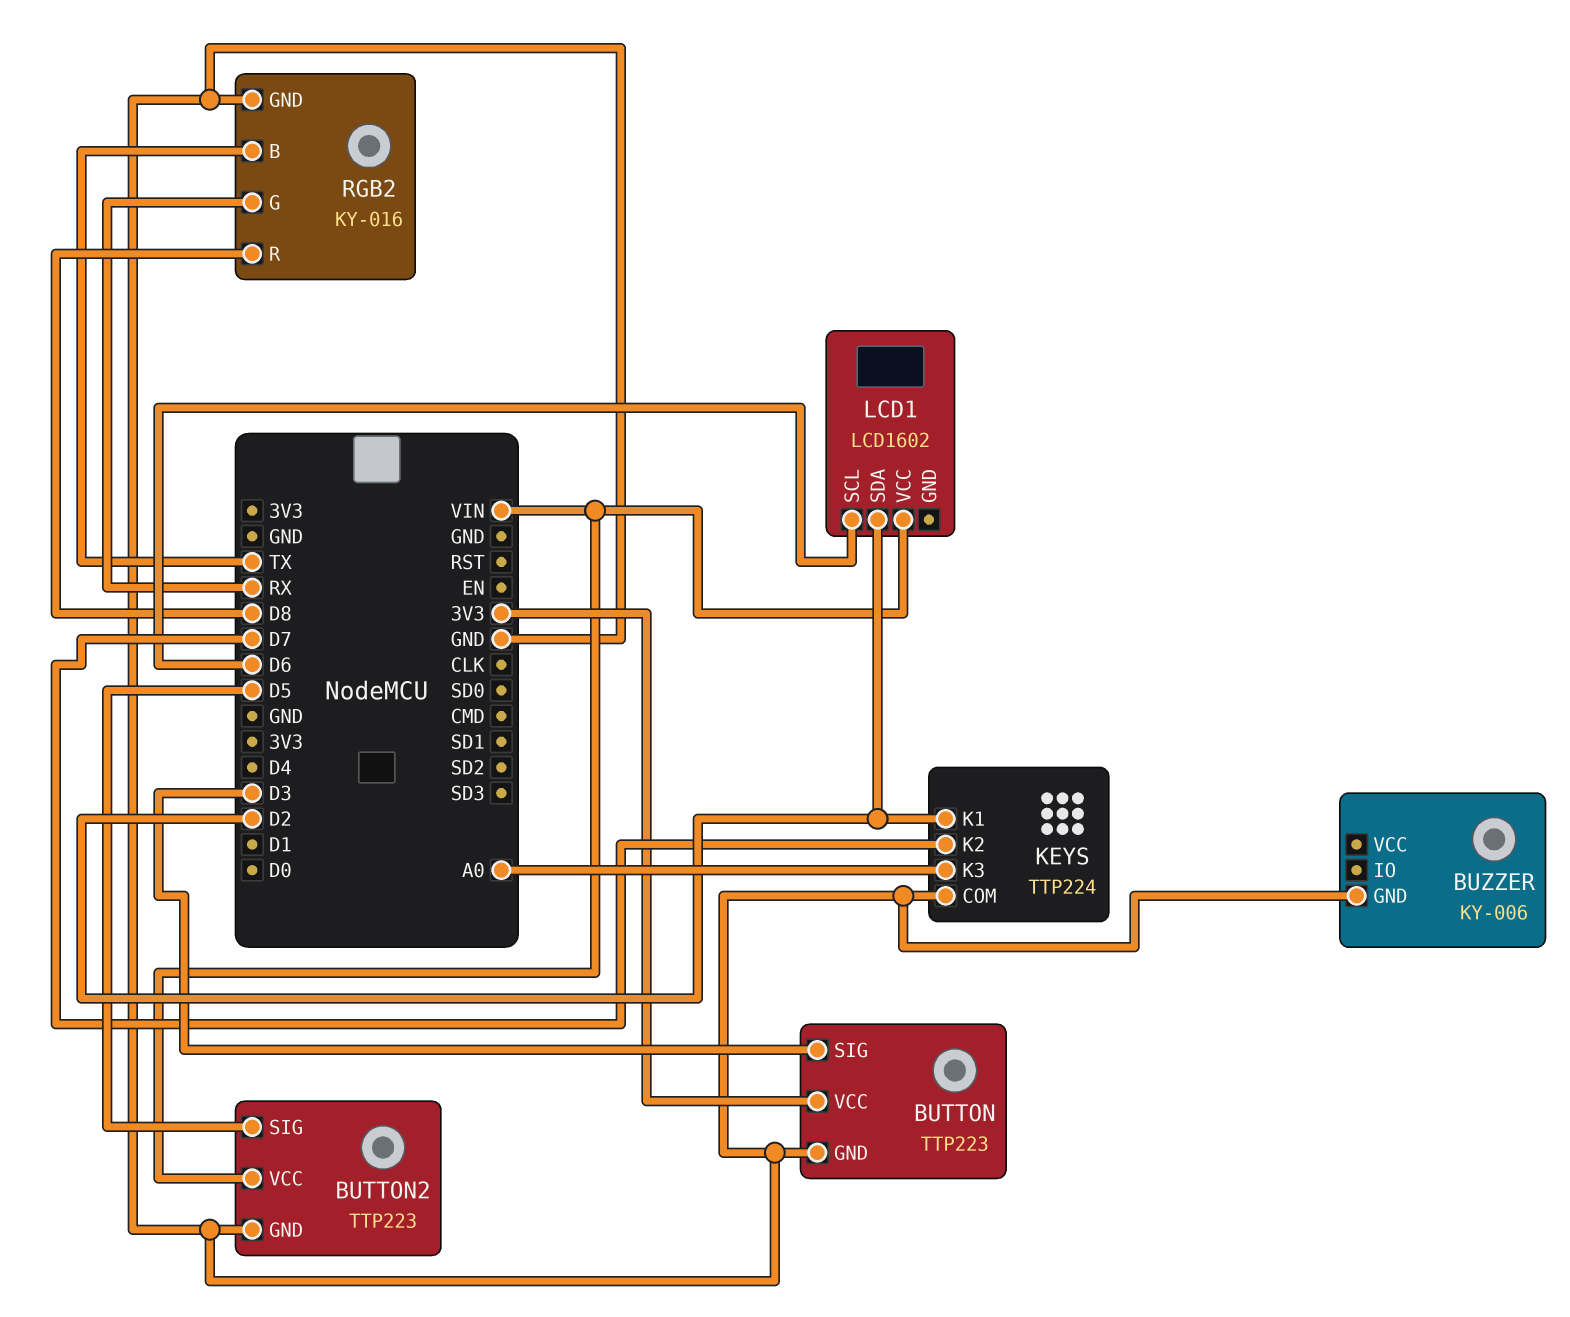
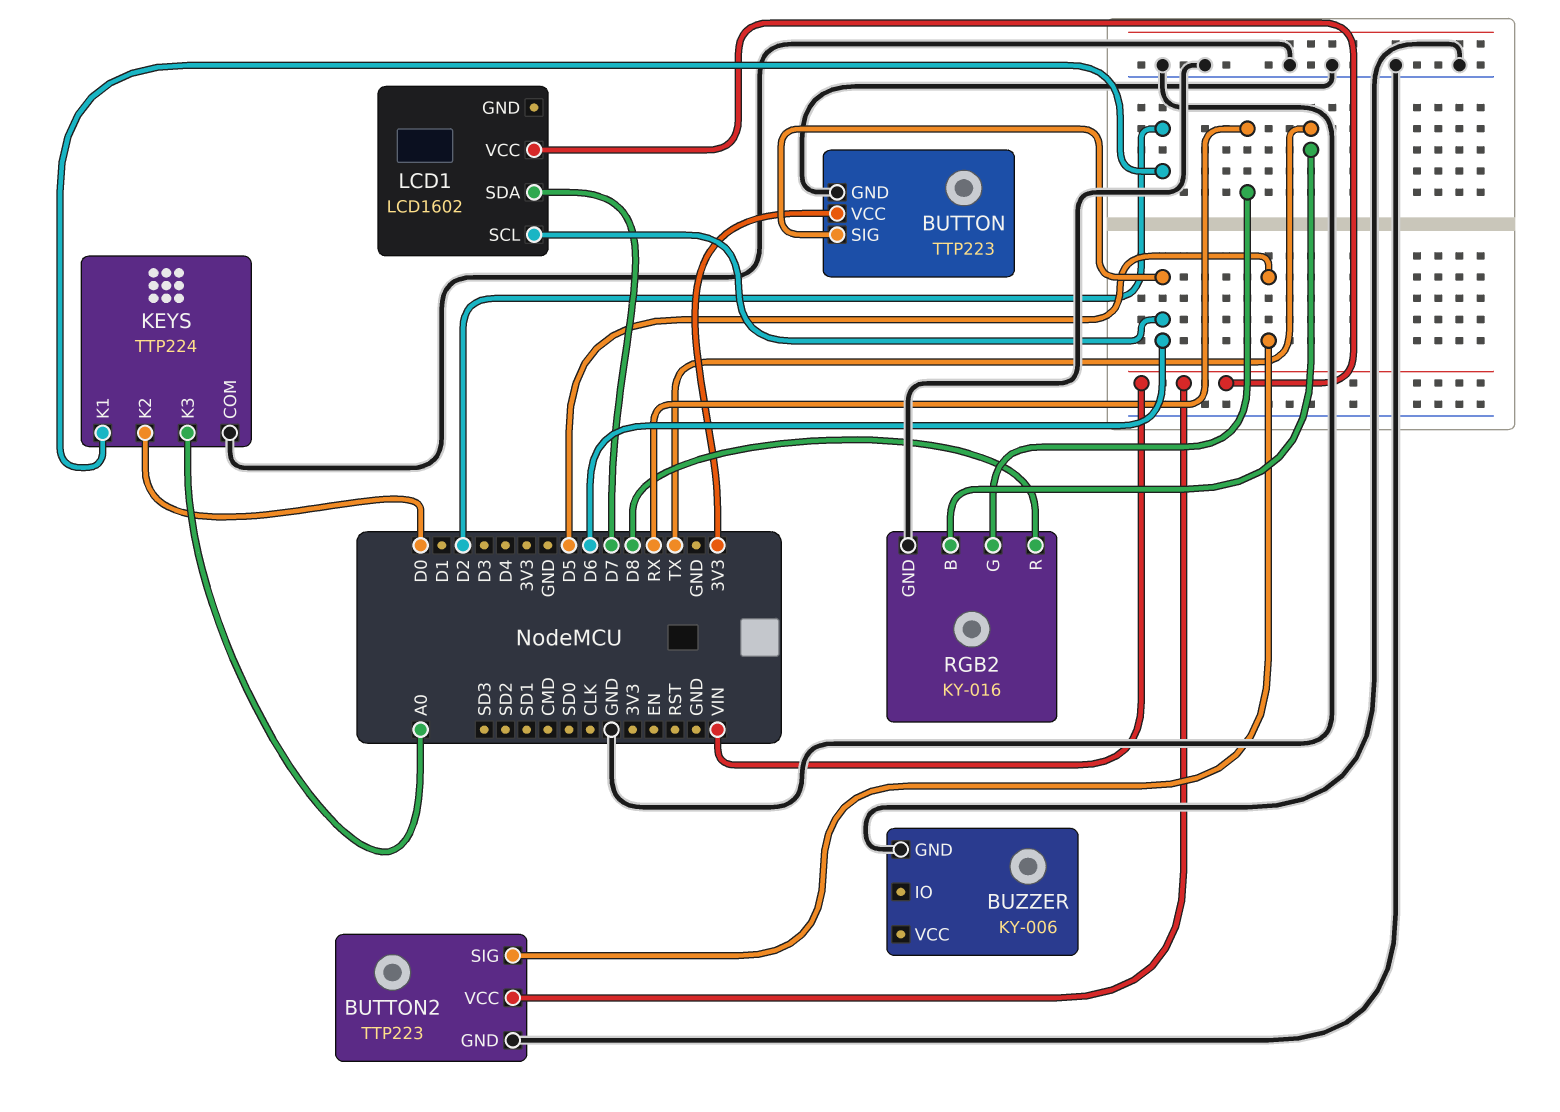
BUTTON pin SIG: D3 -> D6
KEYS pin K2: D7 -> D0
LCD1 pin SDA: D2 -> D7

